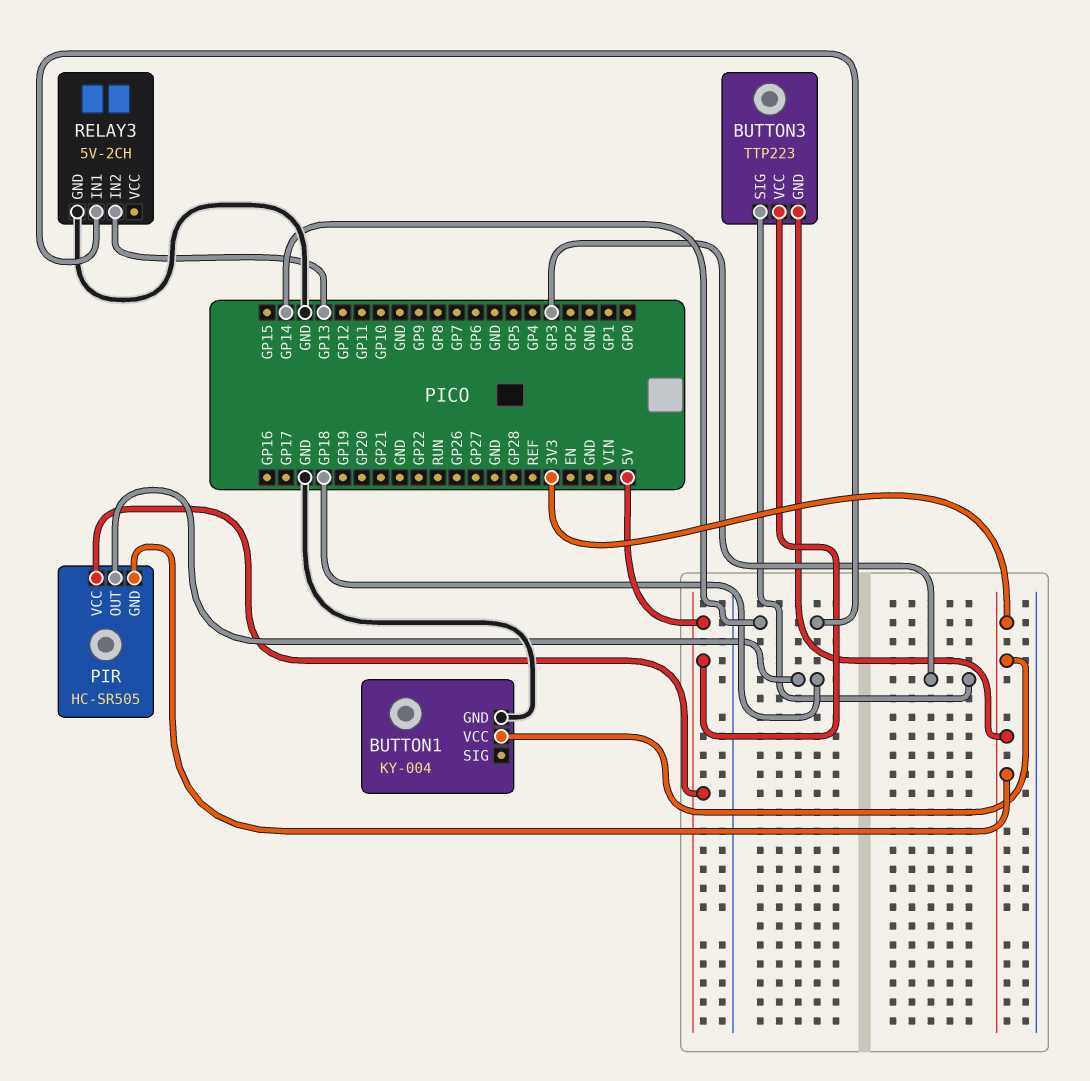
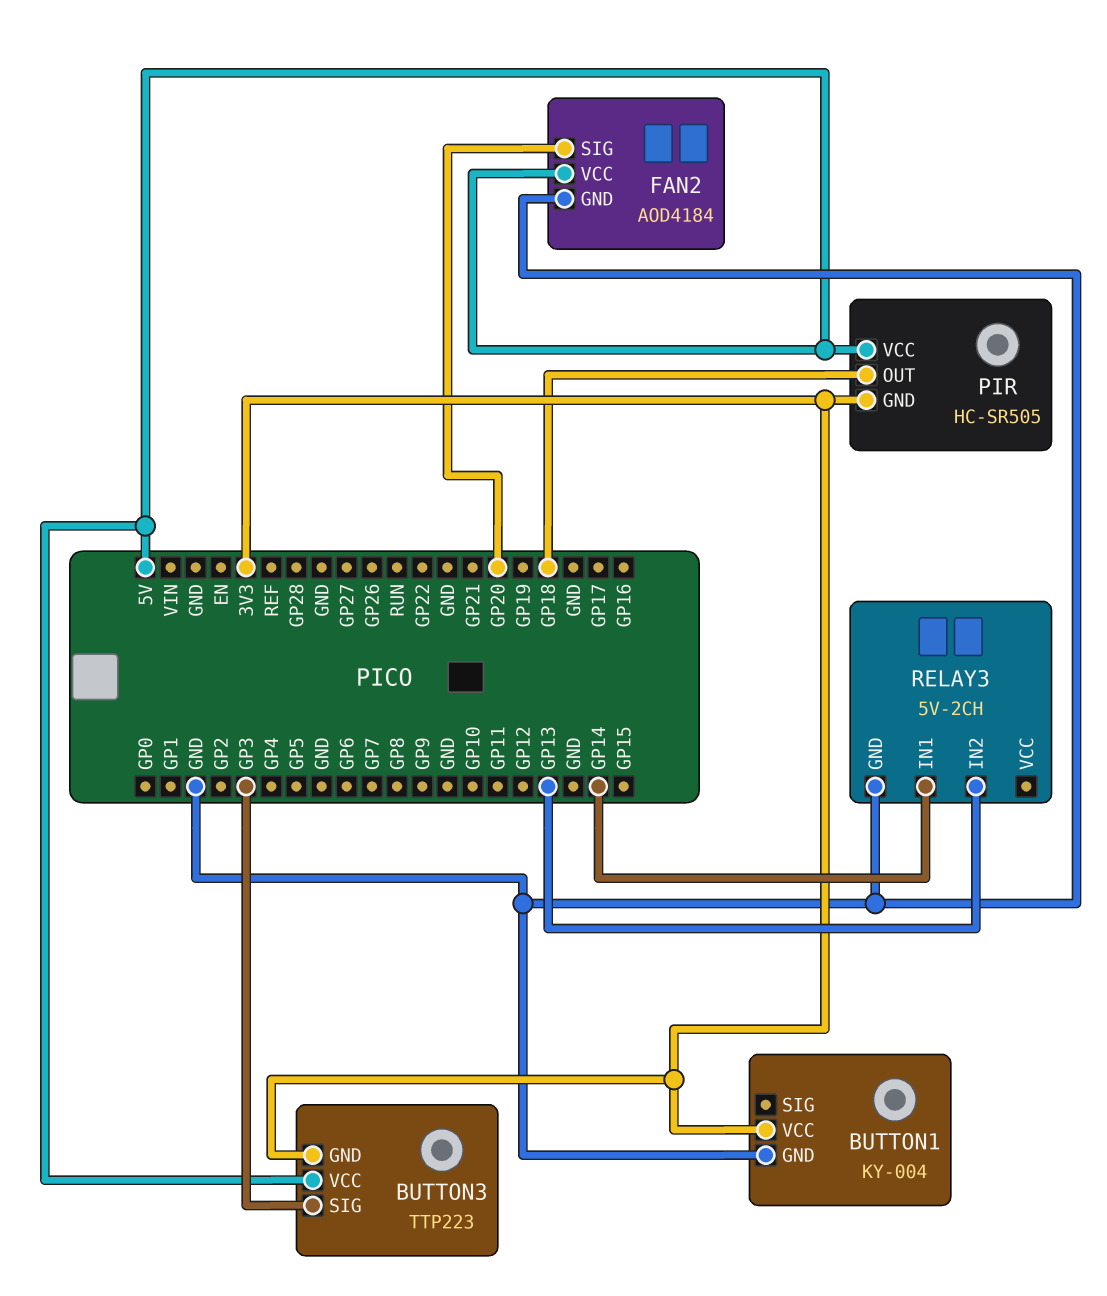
FAN2: none -> AOD4184
FAN2 pin GND: none -> GND
FAN2 pin SIG: none -> GP20
FAN2 pin VCC: none -> 5V

